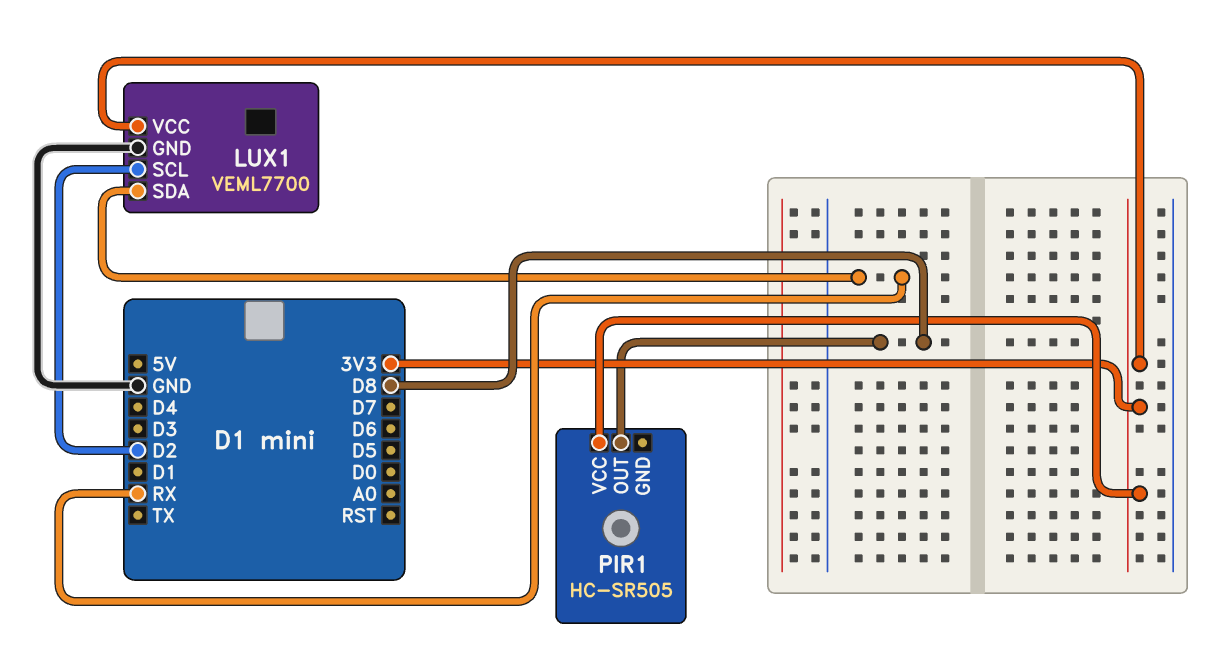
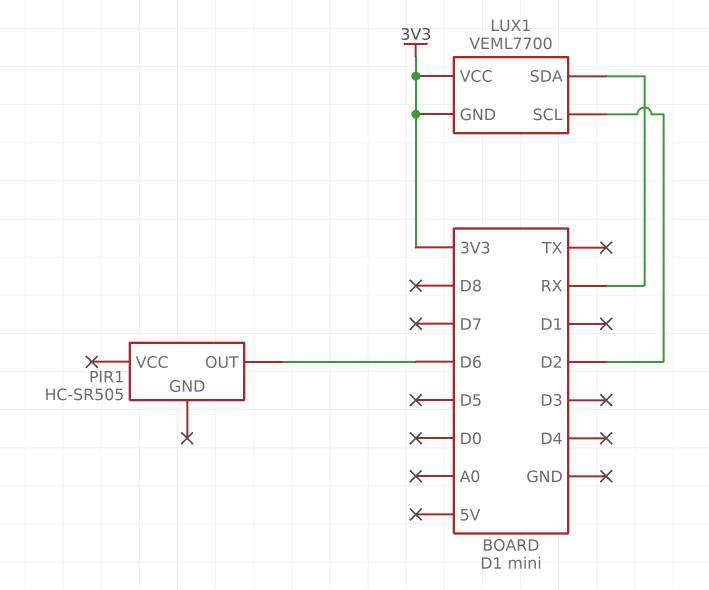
LUX1 pin GND: GND -> 3V3
PIR1 pin OUT: D8 -> D6
PIR1 pin VCC: 3V3 -> none

